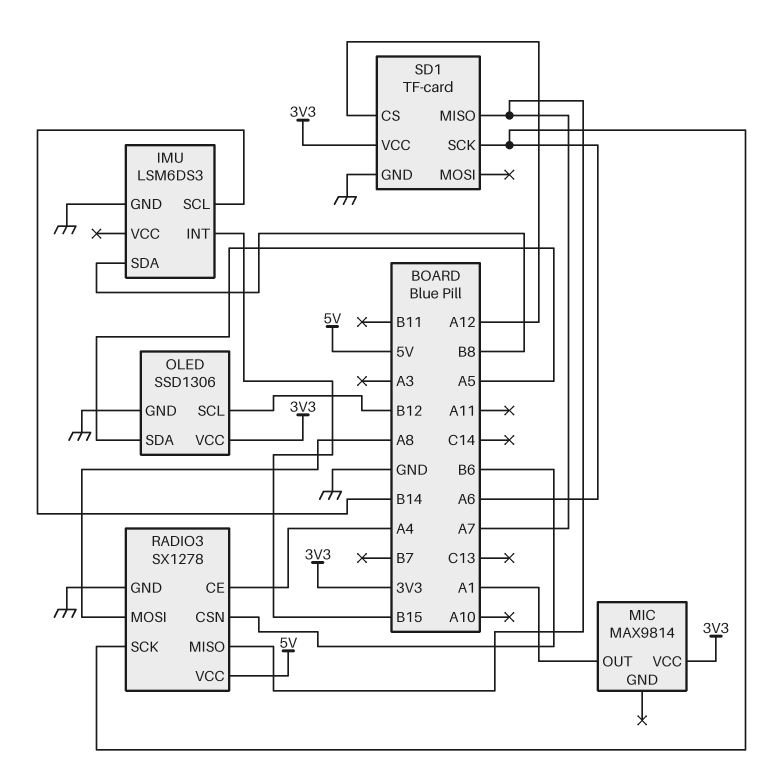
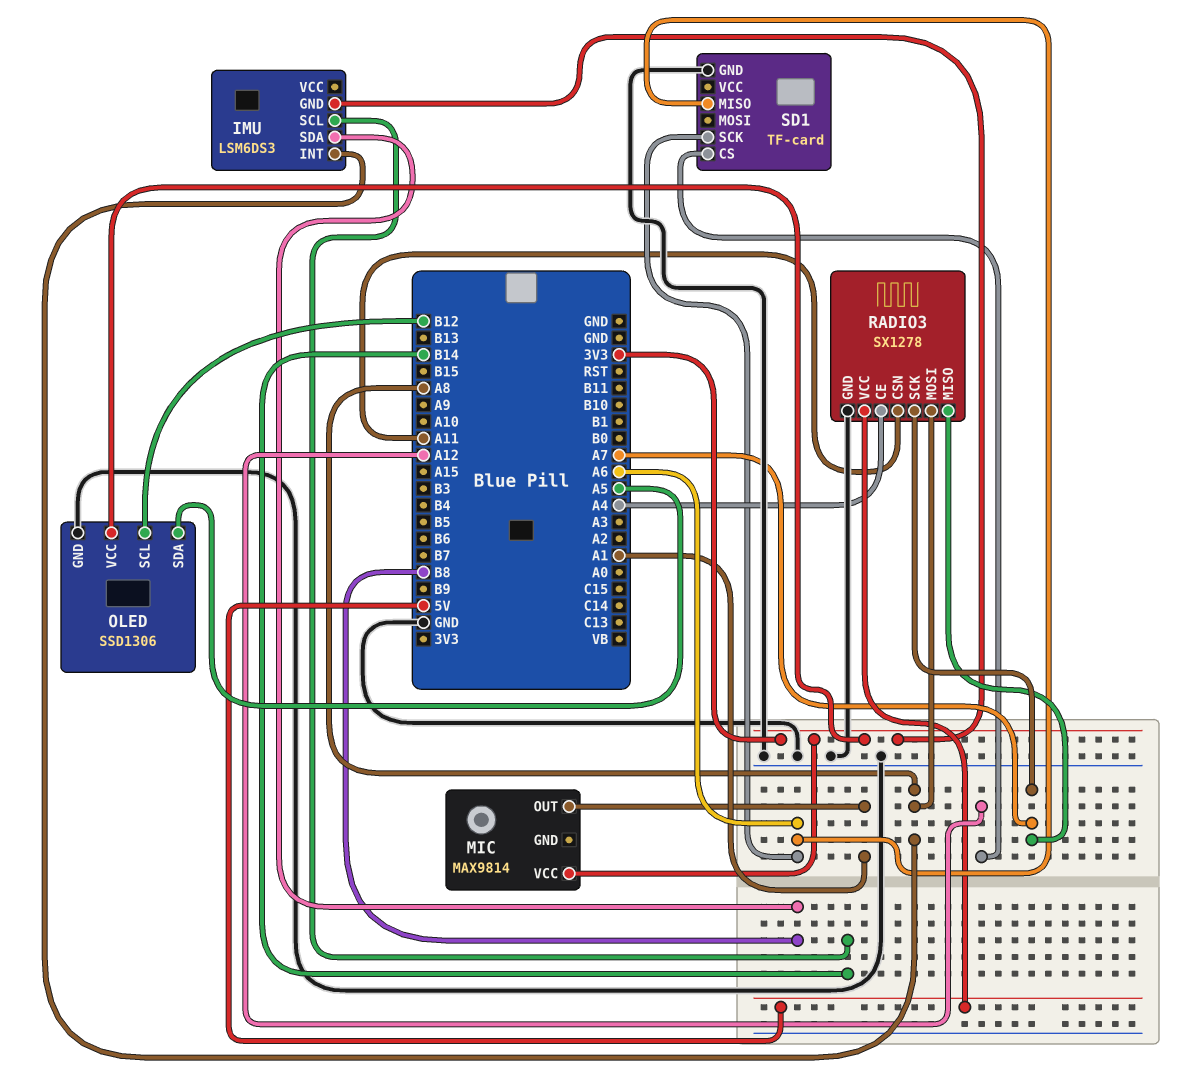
IMU pin GND: GND -> 3V3
IMU pin INT: B15 -> A8
RADIO3 pin CSN: B6 -> A11
RADIO3 pin SCK: A6 -> A7
SD1 pin MISO: A7 -> A6
SD1 pin VCC: 3V3 -> none

